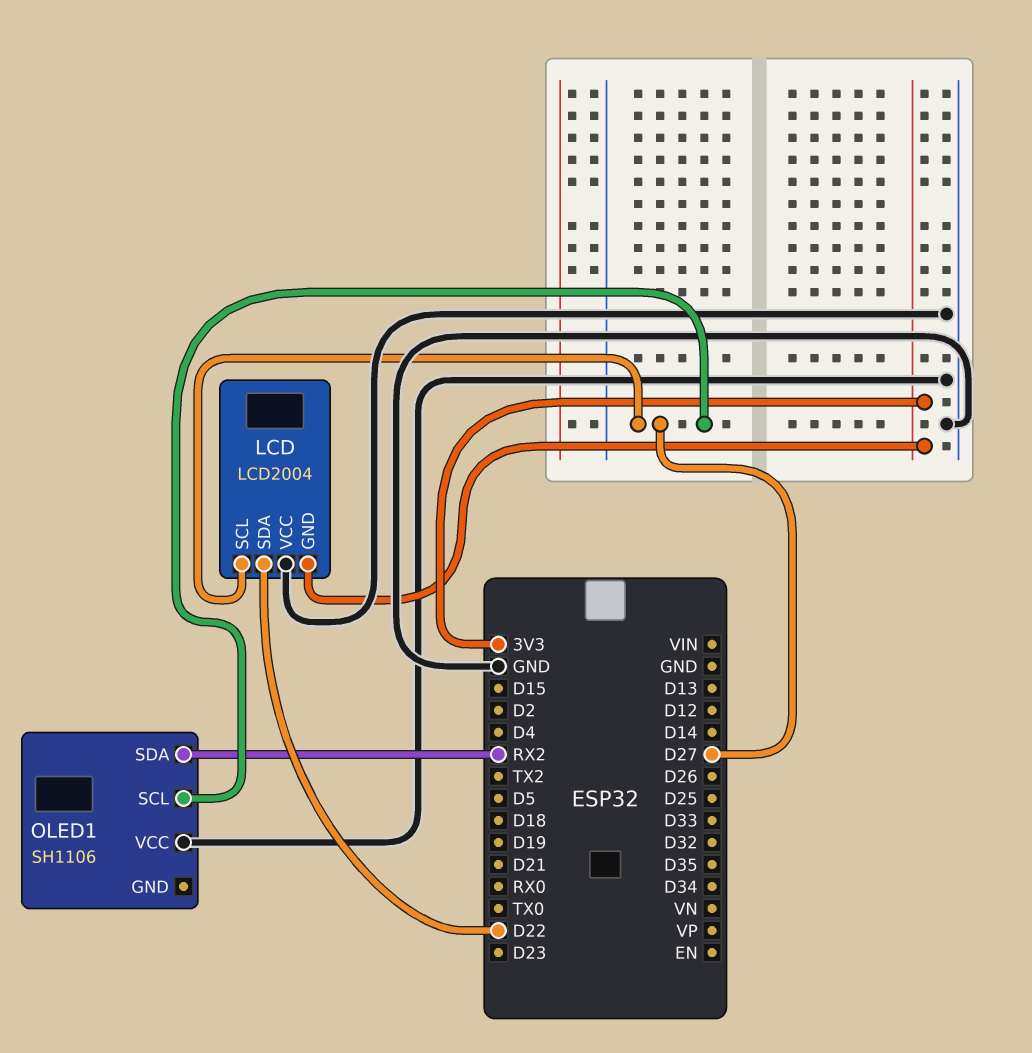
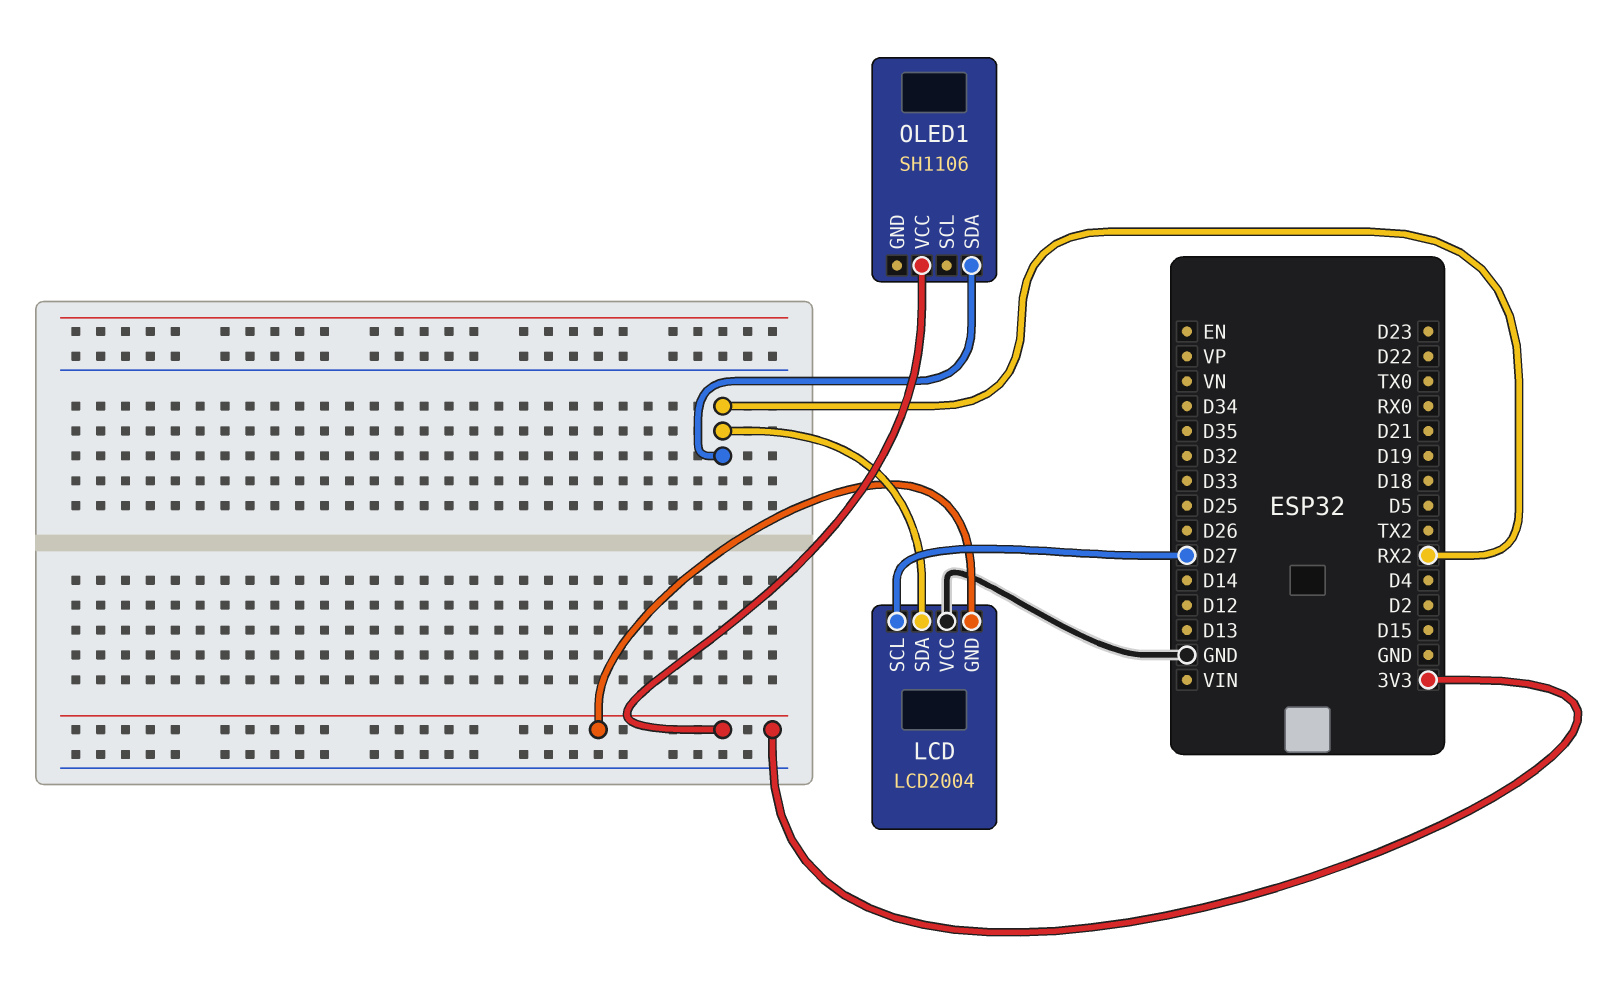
LCD pin SDA: D22 -> RX2
OLED1 pin SCL: D27 -> none
OLED1 pin VCC: GND -> 3V3

